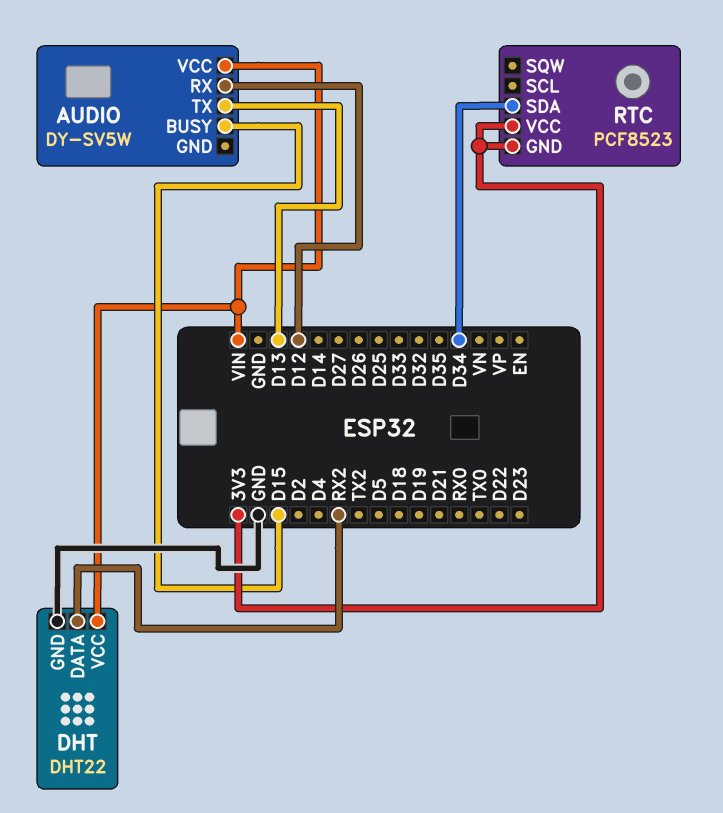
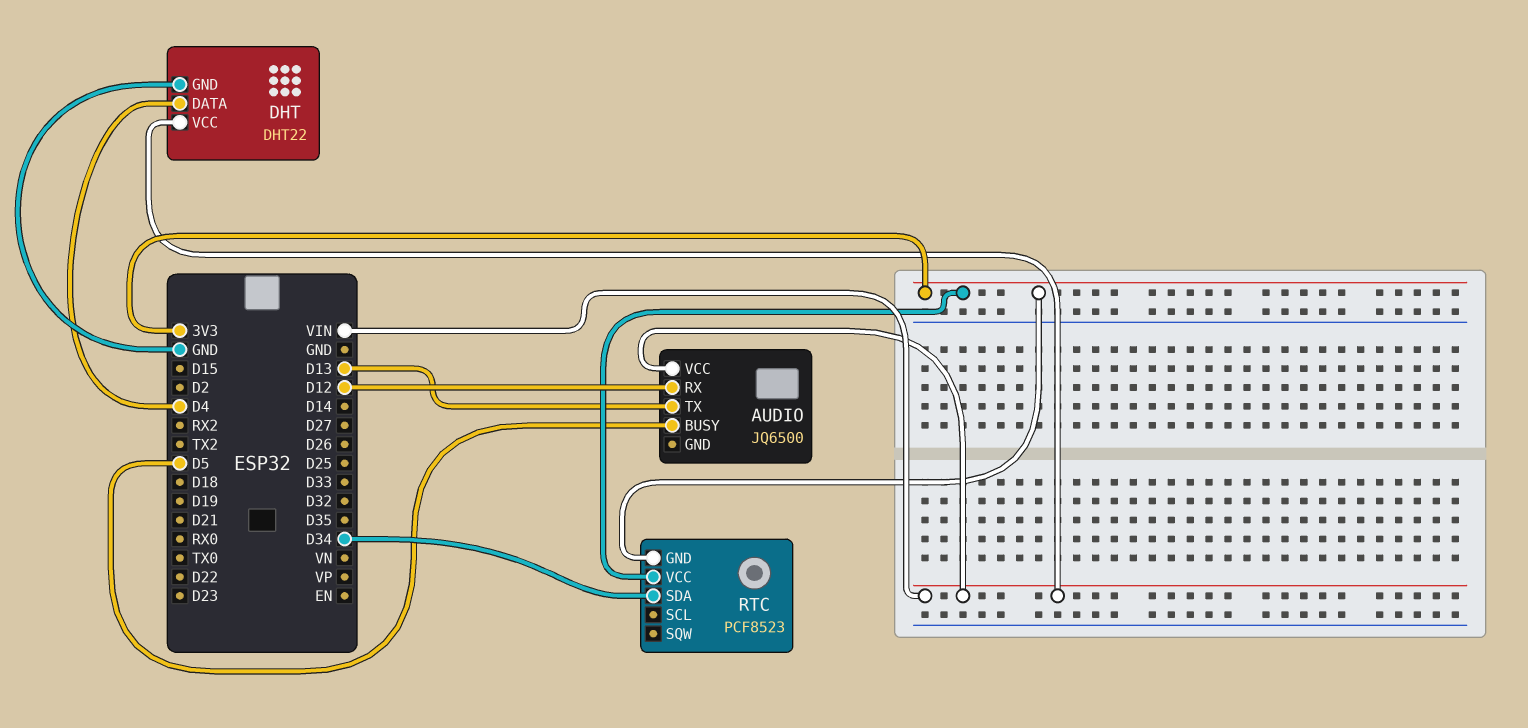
AUDIO: DY-SV5W -> JQ6500
AUDIO pin BUSY: D15 -> D5
DHT pin DATA: RX2 -> D4

